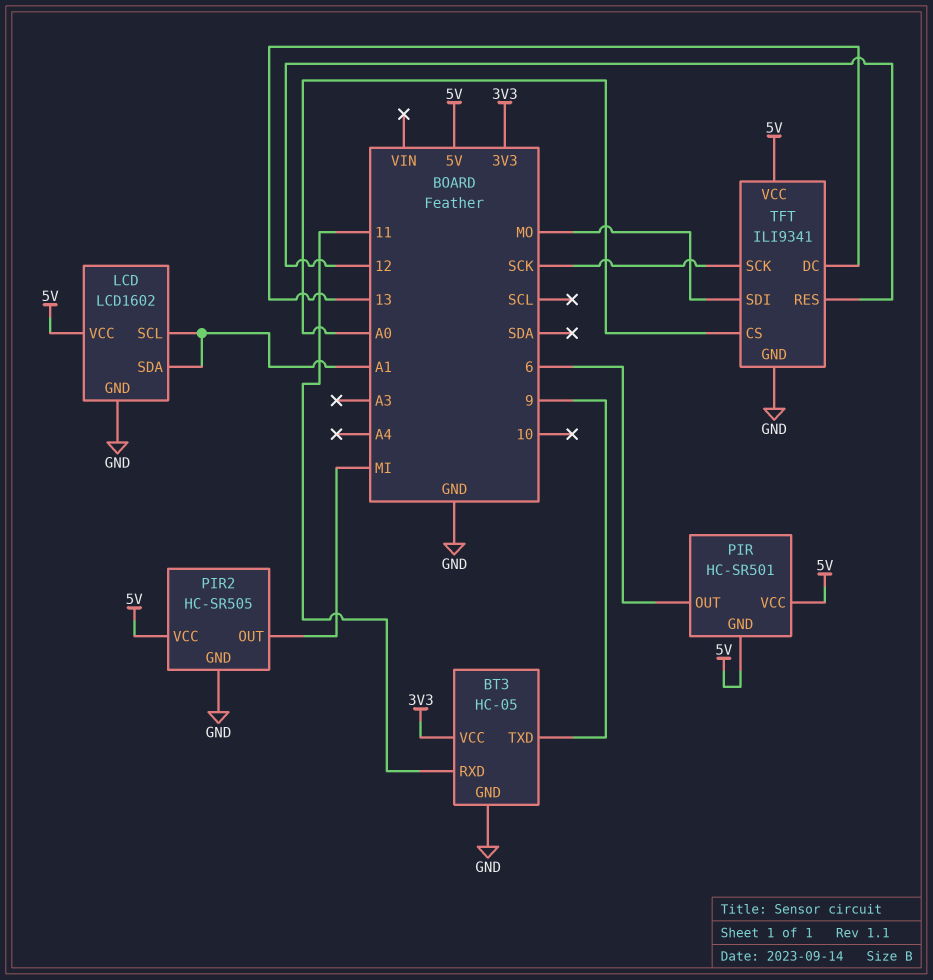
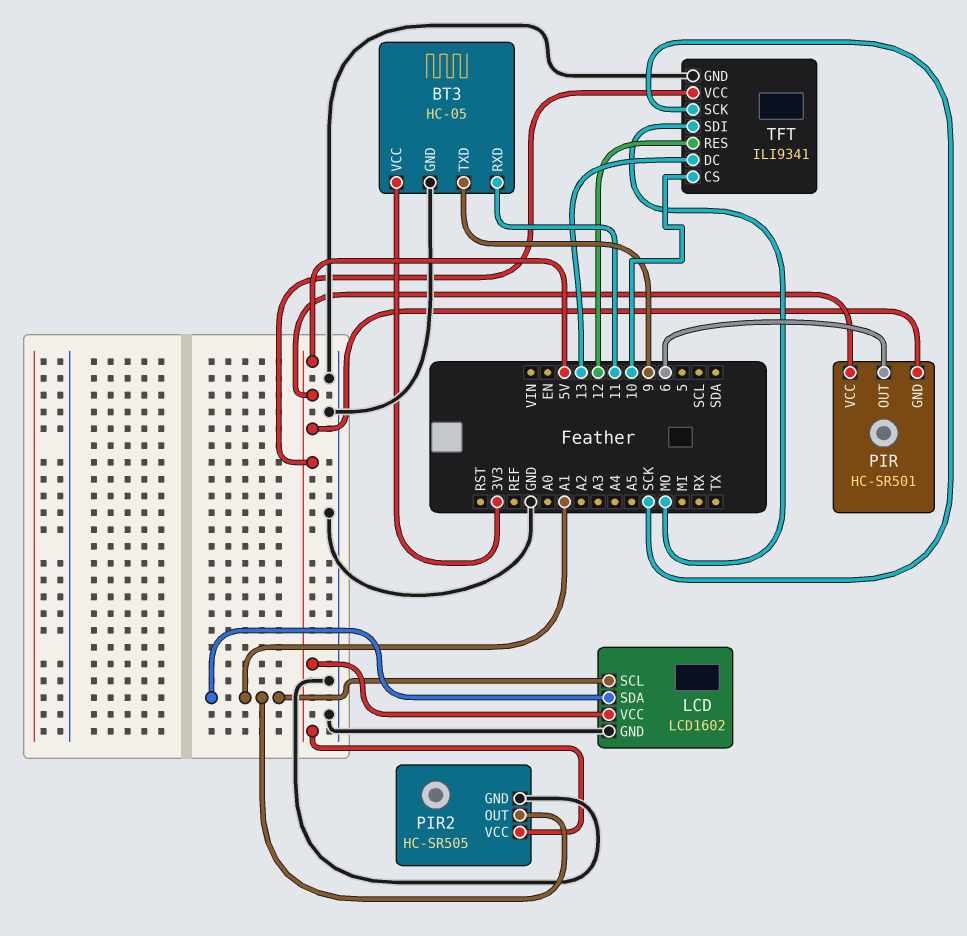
PIR2 pin OUT: MI -> A1
TFT pin CS: A0 -> 10

